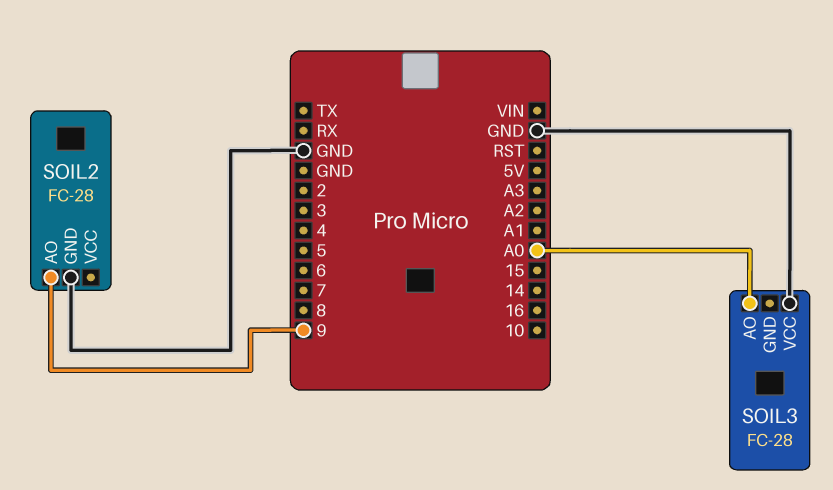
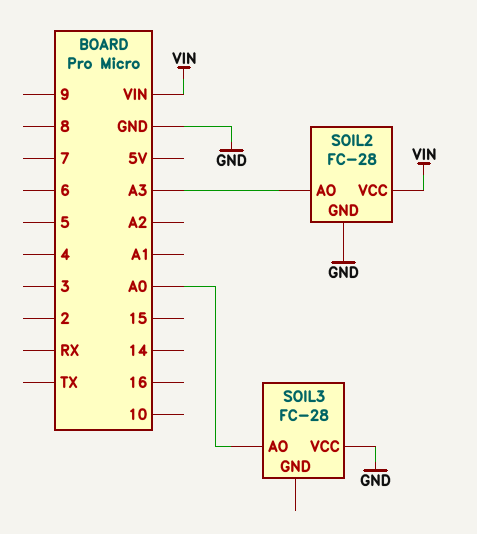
SOIL2 pin AO: 9 -> A3
SOIL2 pin VCC: none -> VIN

